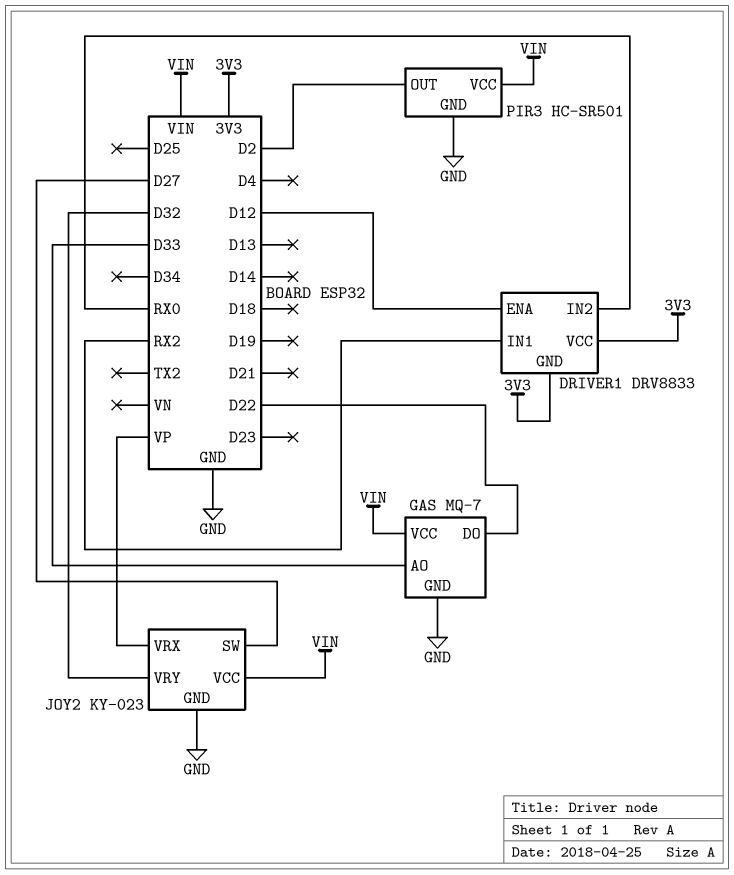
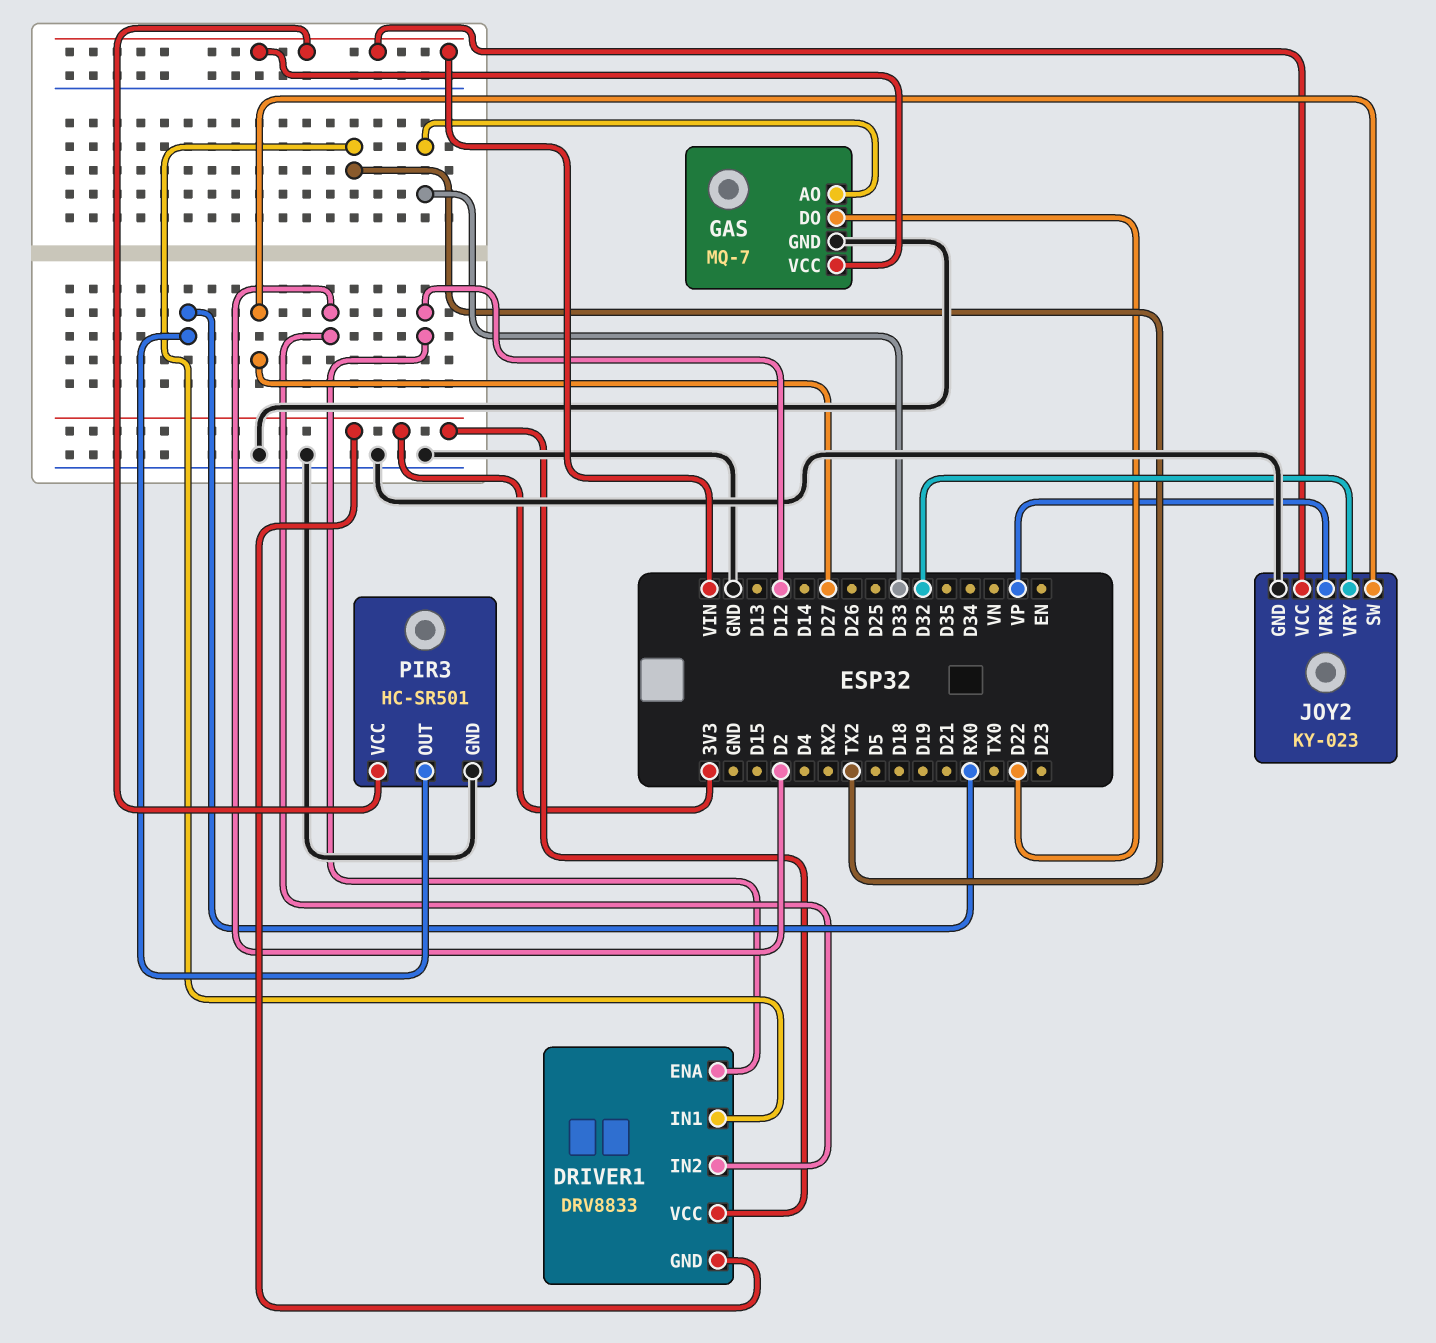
DRIVER1 pin IN1: RX2 -> TX2
DRIVER1 pin IN2: RX0 -> D2
PIR3 pin OUT: D2 -> RX0

